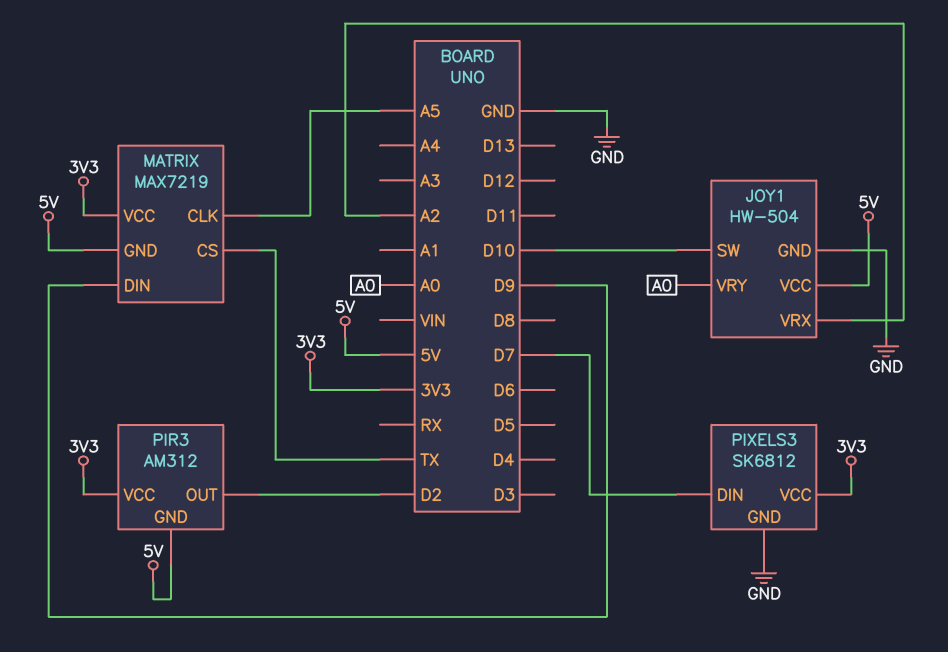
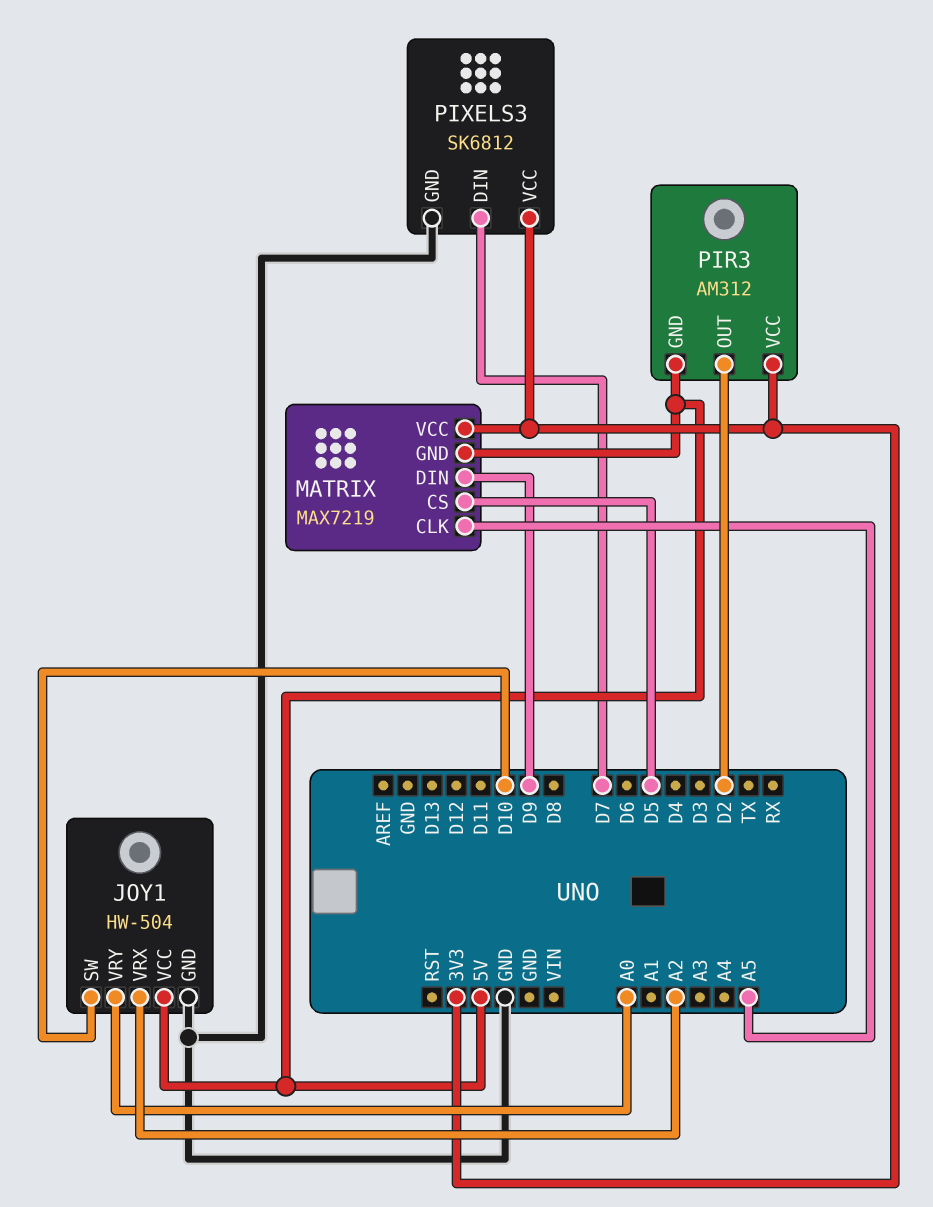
MATRIX pin CS: TX -> D5

